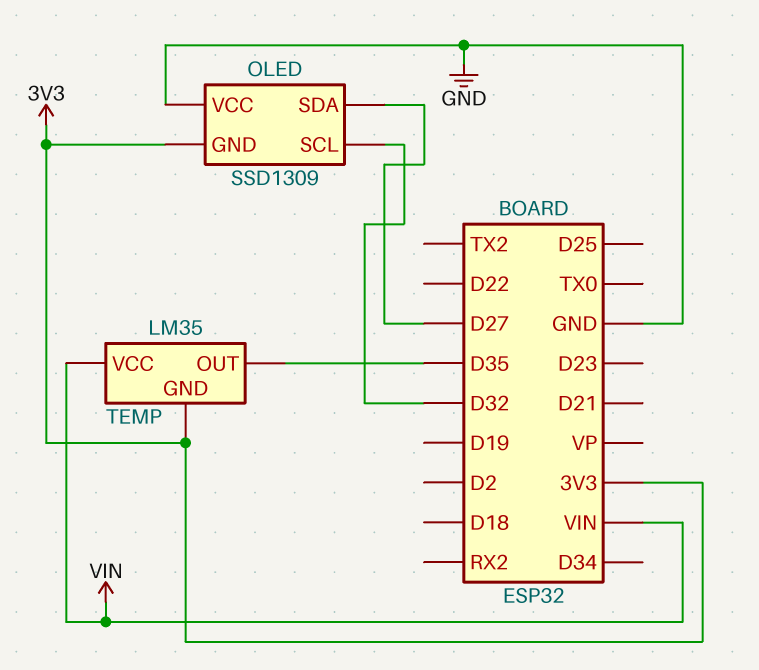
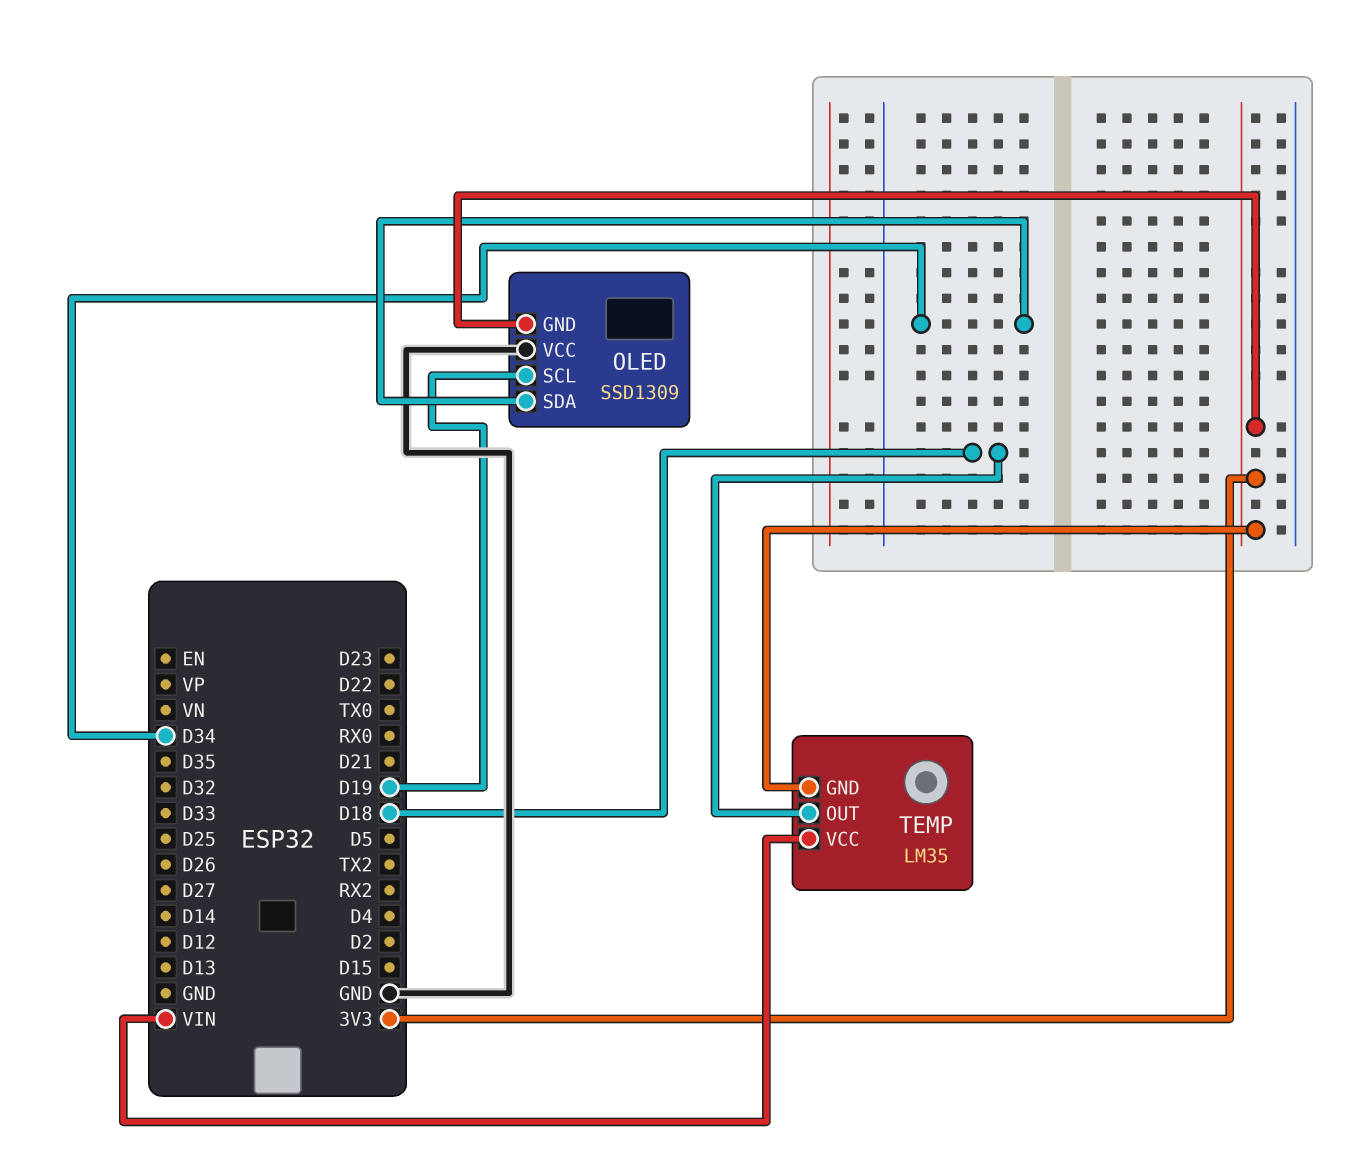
OLED pin SCL: D32 -> D19
OLED pin SDA: D27 -> D34
TEMP pin OUT: D35 -> D18

